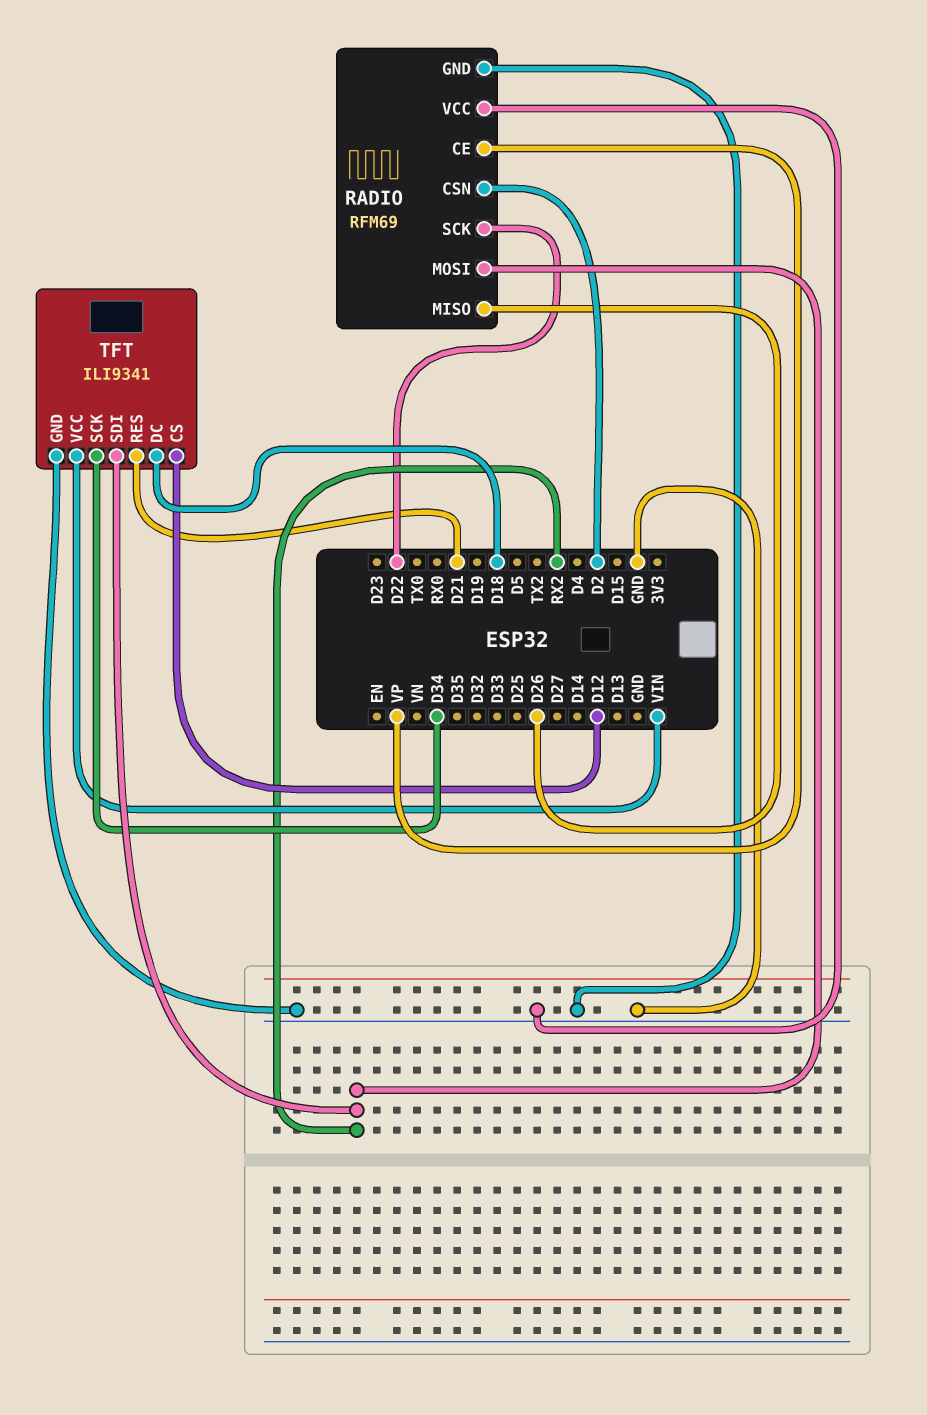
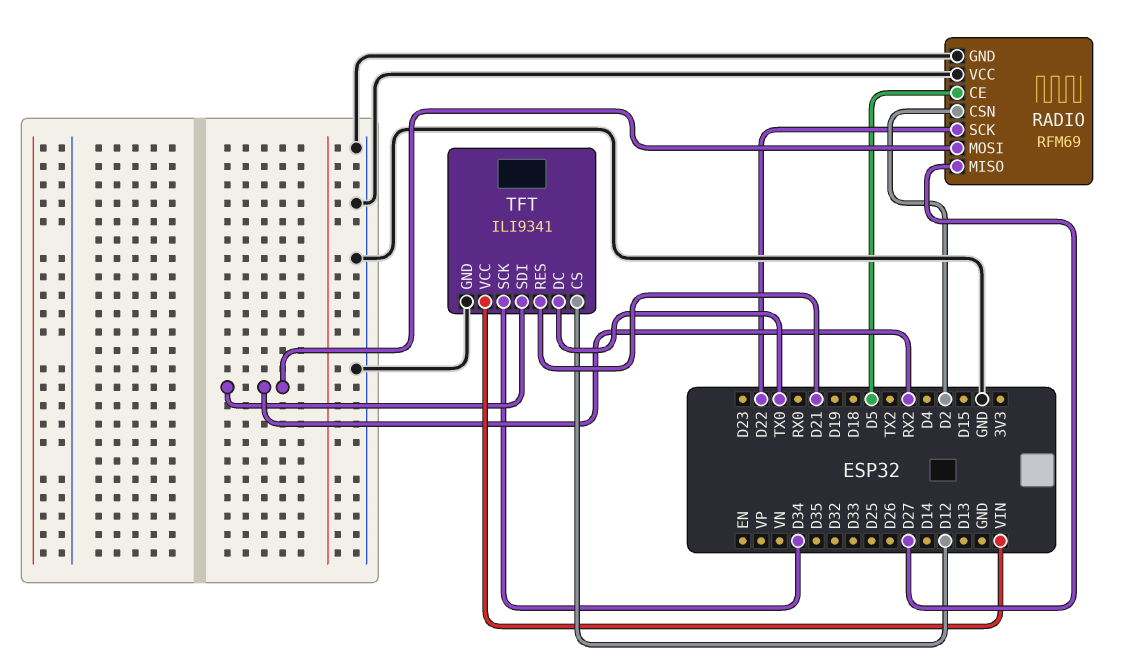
RADIO pin CE: VP -> D5
RADIO pin MISO: D26 -> D27
TFT pin DC: D18 -> TX0

